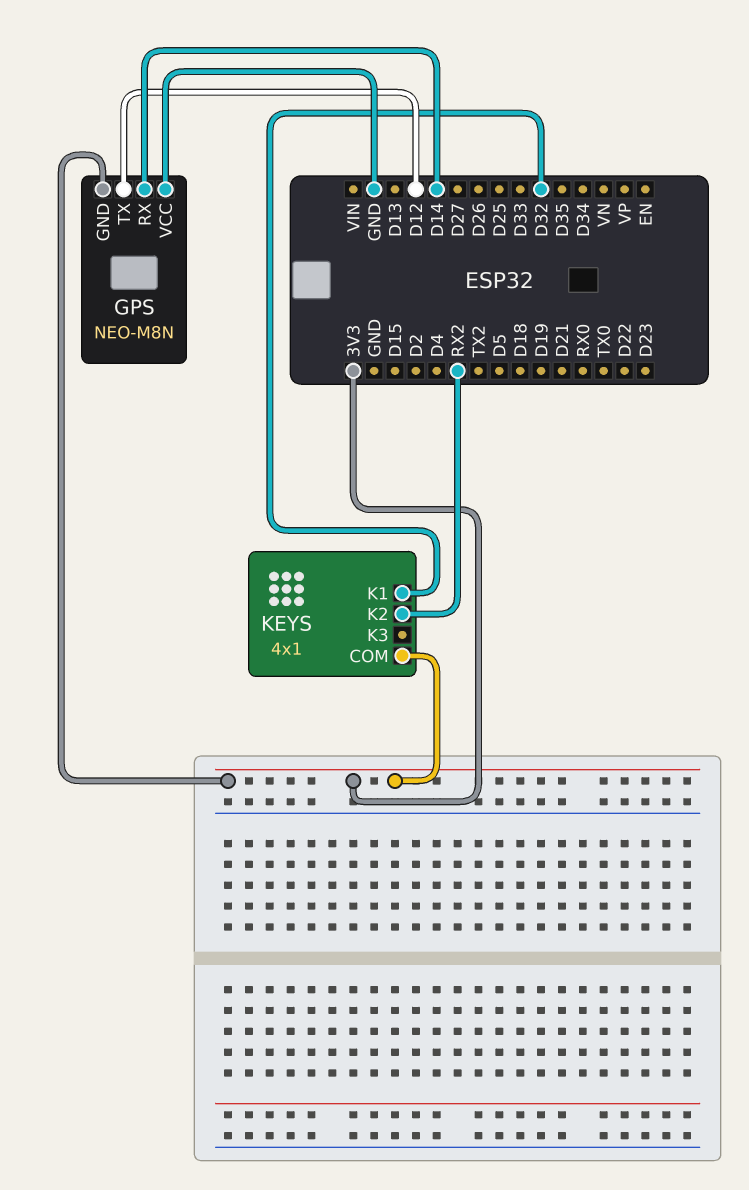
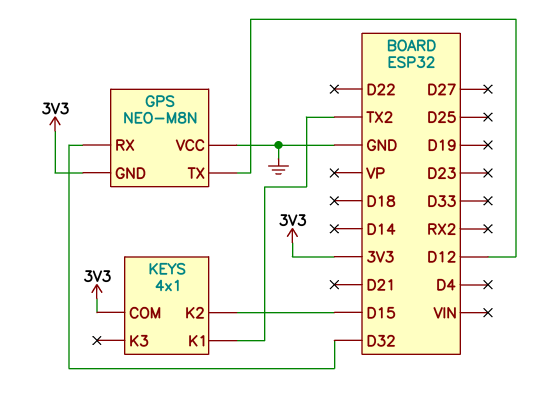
GPS pin RX: D14 -> D32
KEYS pin K1: D32 -> TX2
KEYS pin K2: RX2 -> D15

